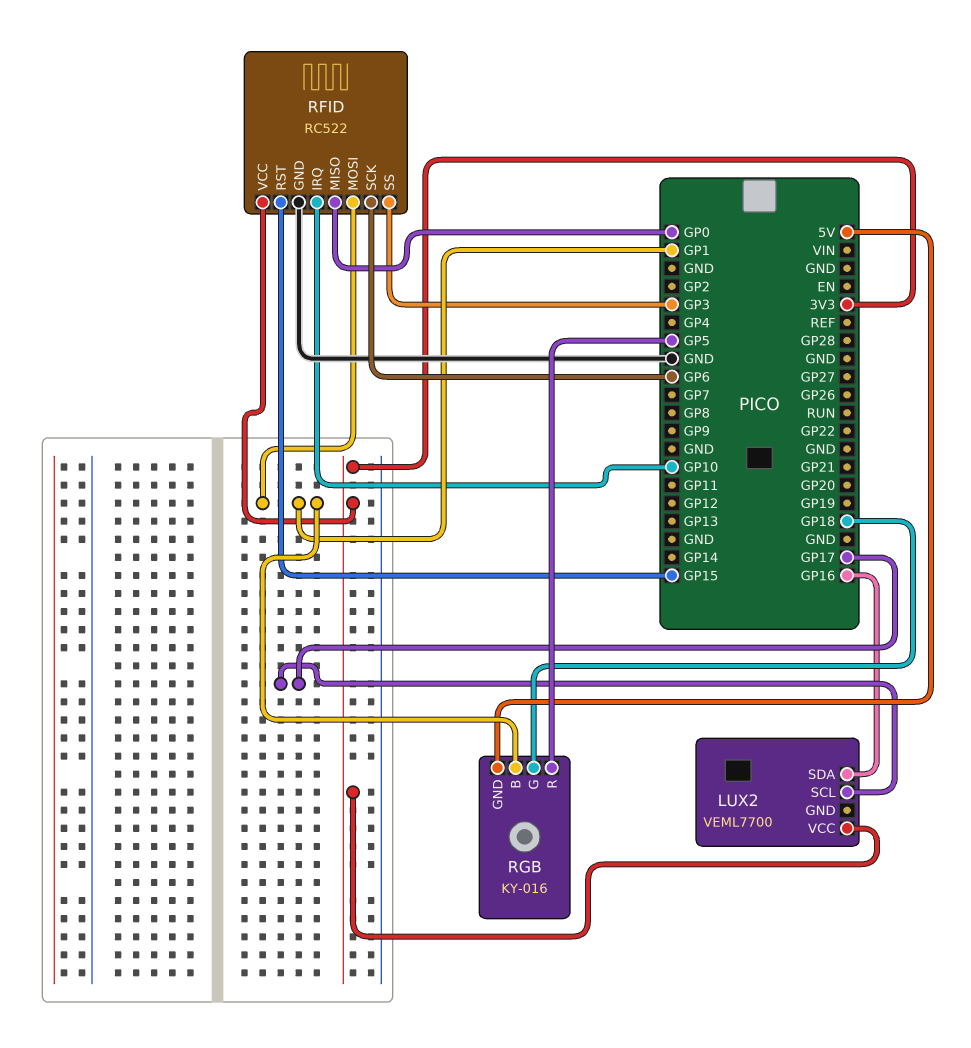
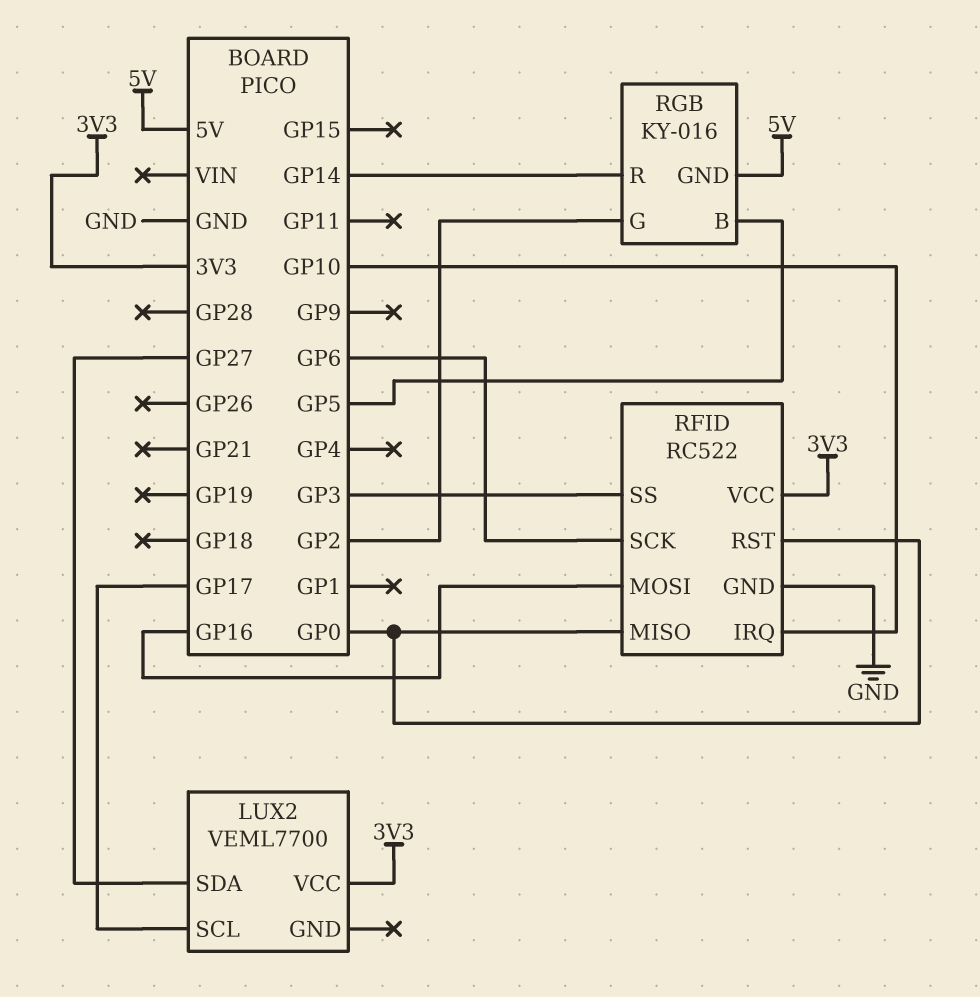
LUX2 pin SDA: GP16 -> GP27
RFID pin MOSI: GP1 -> GP16
RFID pin RST: GP15 -> GP0
RGB pin B: GP1 -> GP5
RGB pin G: GP18 -> GP2
RGB pin R: GP5 -> GP14

